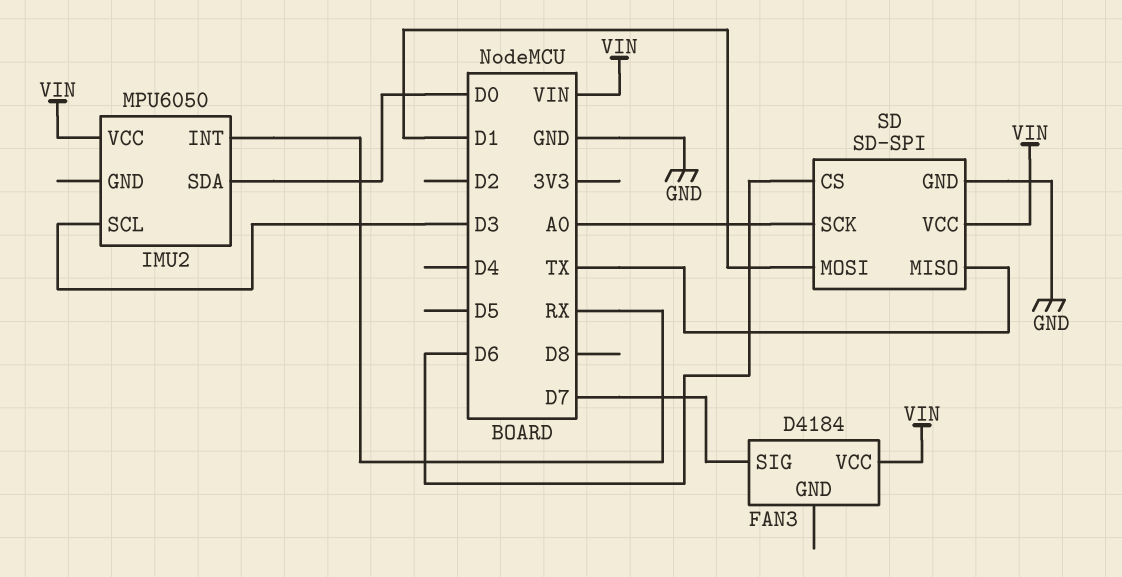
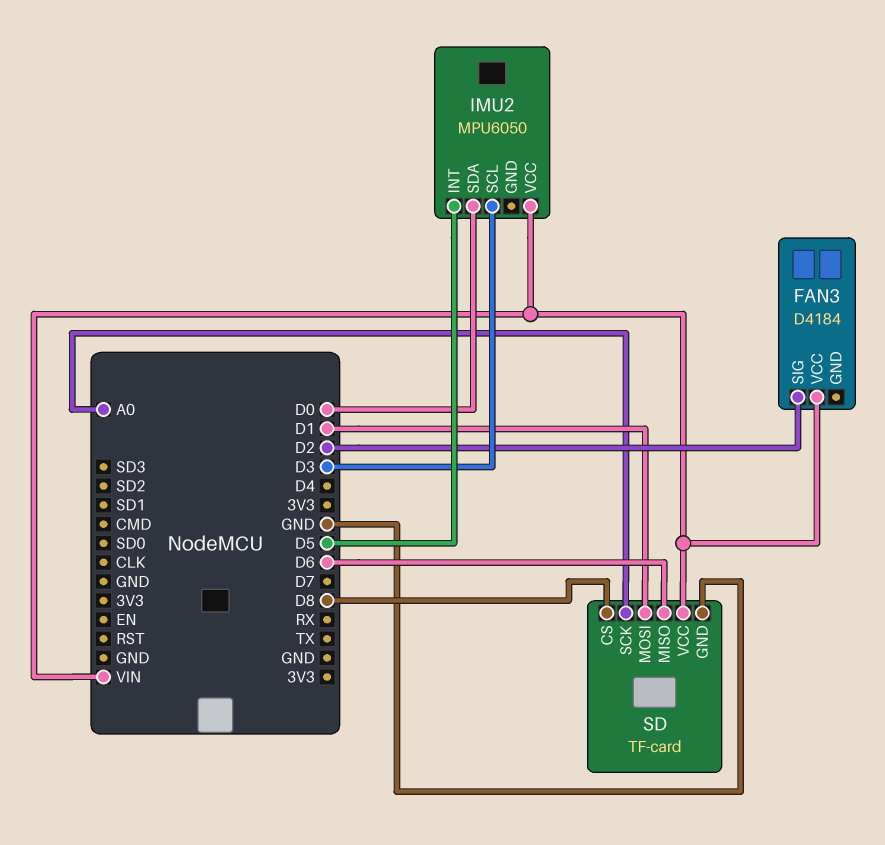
FAN3 pin SIG: D7 -> D2
IMU2 pin INT: RX -> D5
SD: SD-SPI -> TF-card
SD pin CS: D6 -> D8
SD pin MISO: TX -> D6

